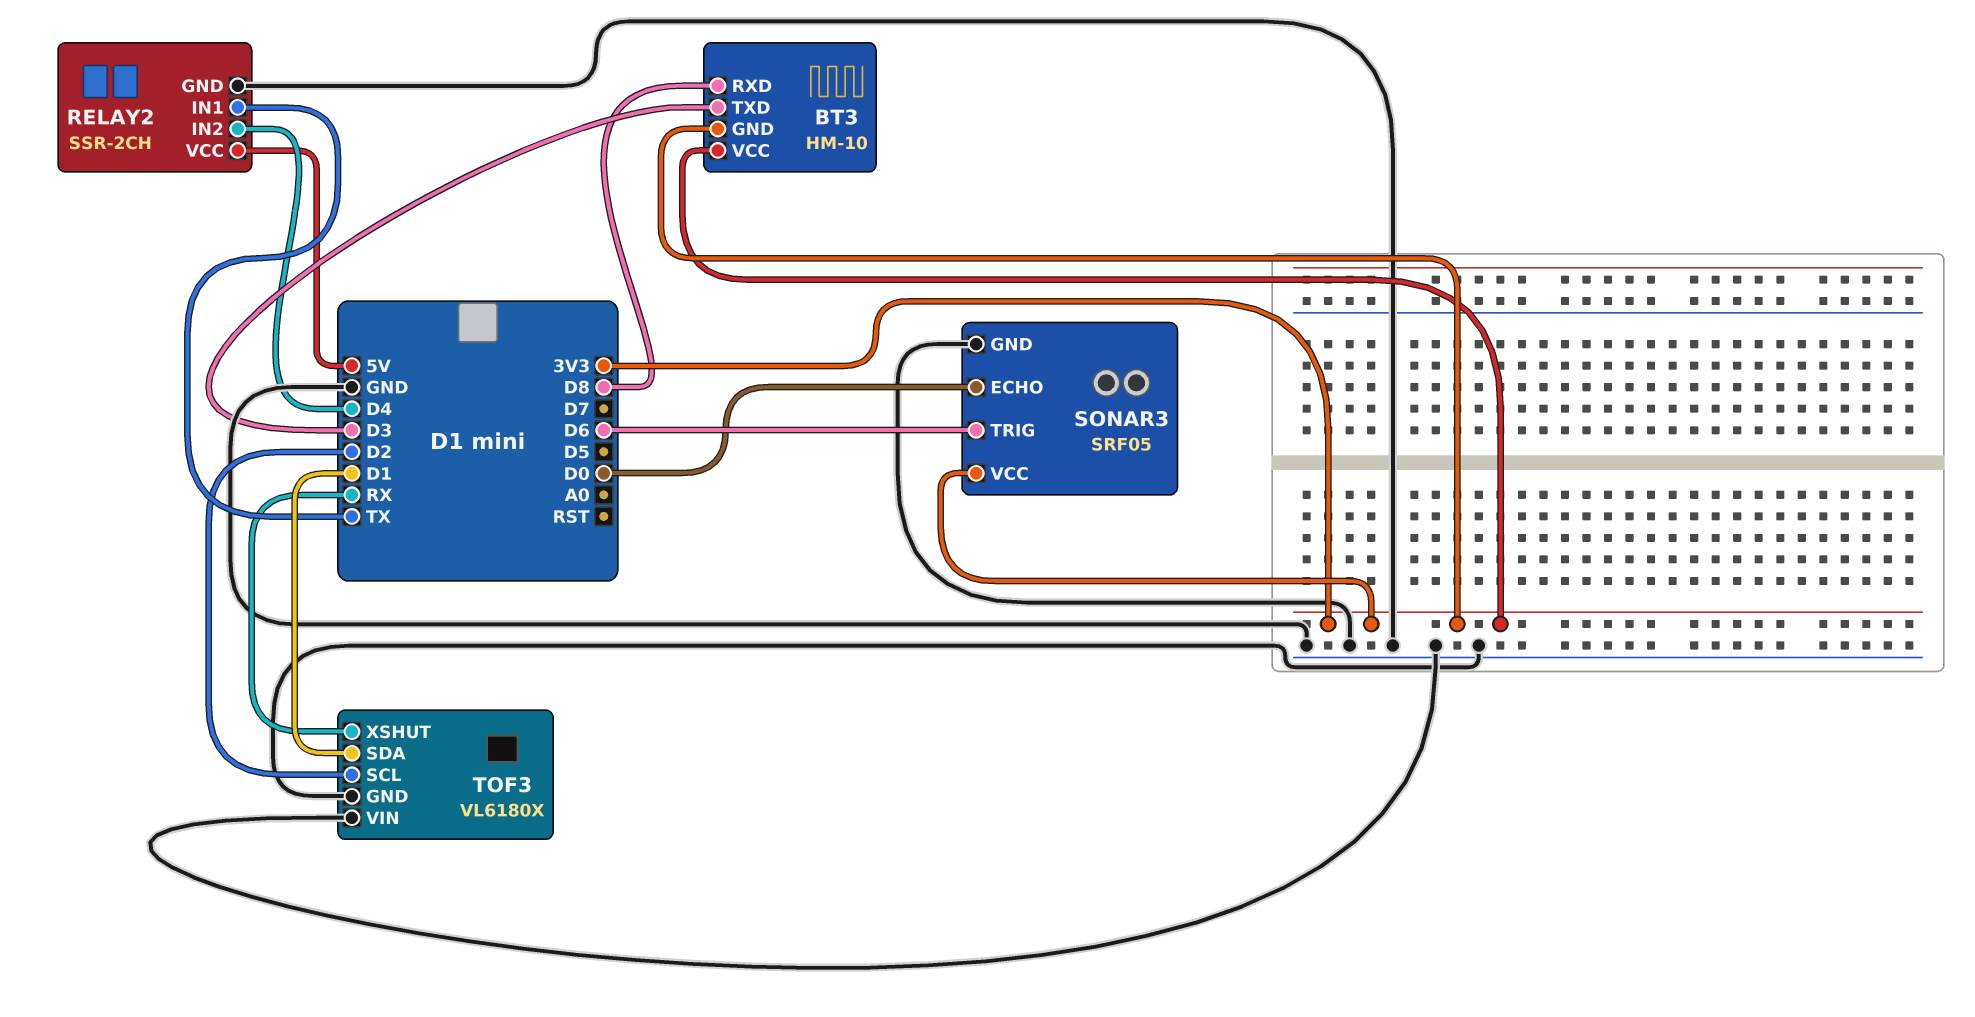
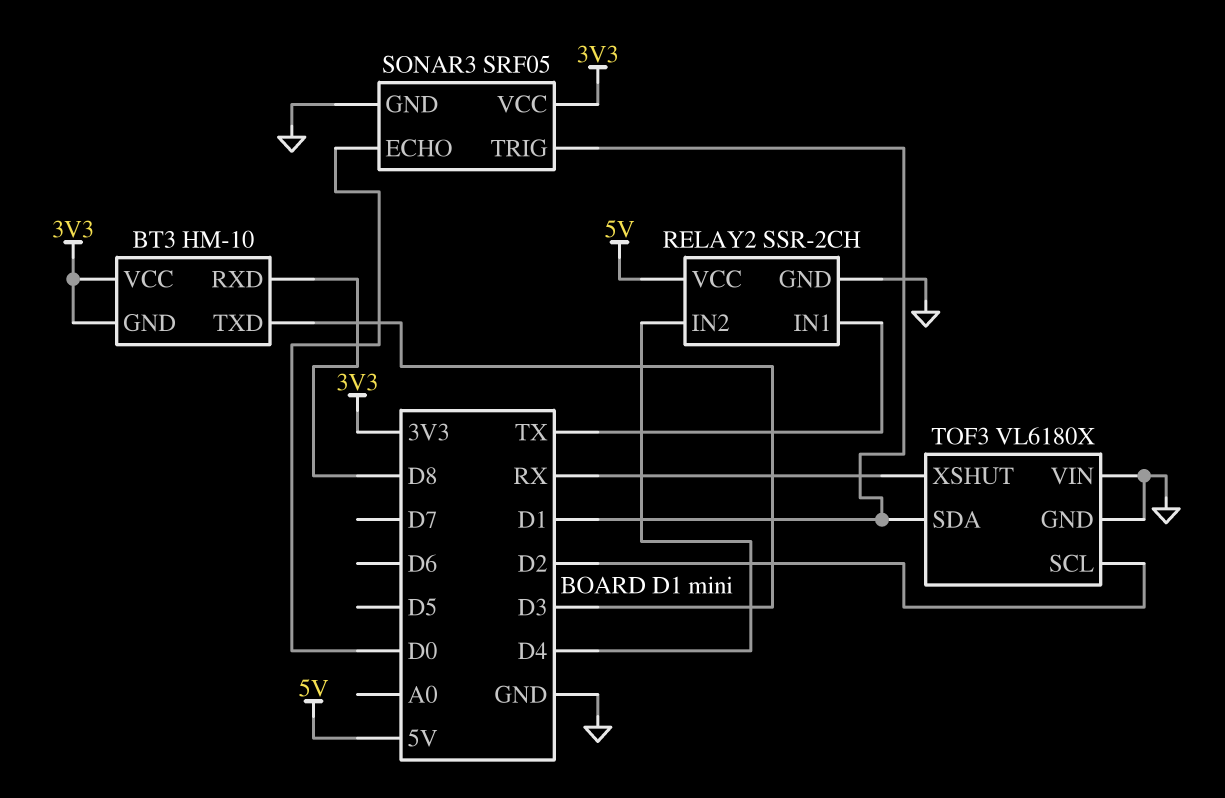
SONAR3 pin TRIG: D6 -> D1

